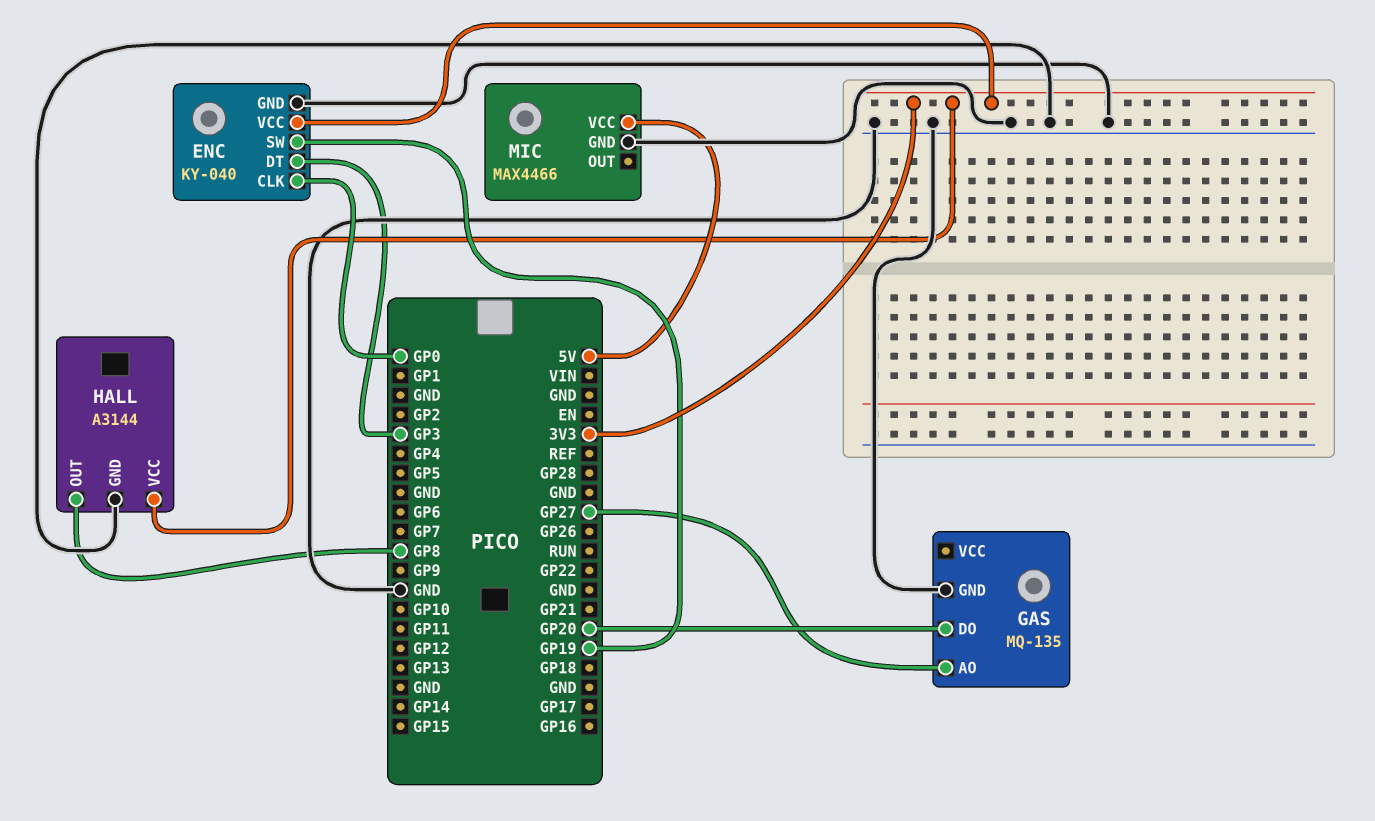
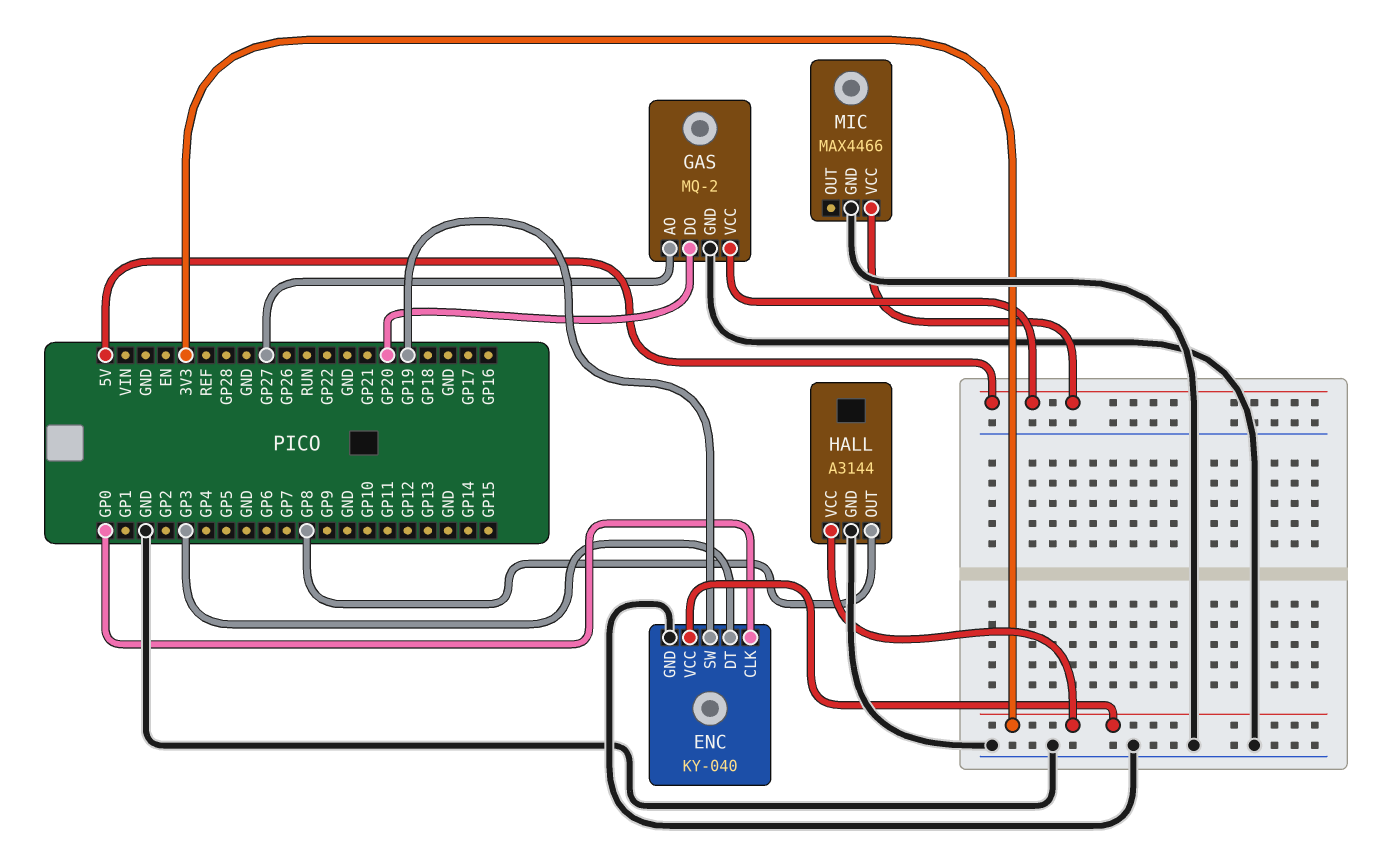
GAS: MQ-135 -> MQ-2
GAS pin VCC: none -> 5V

